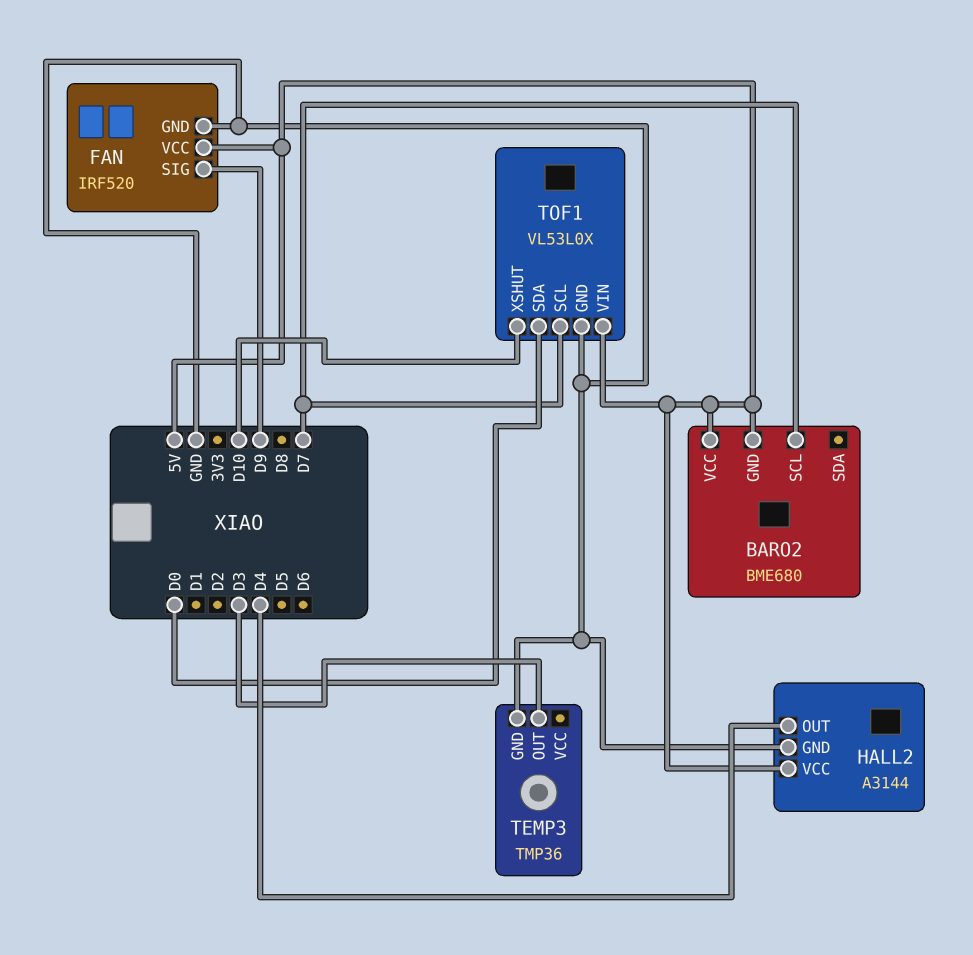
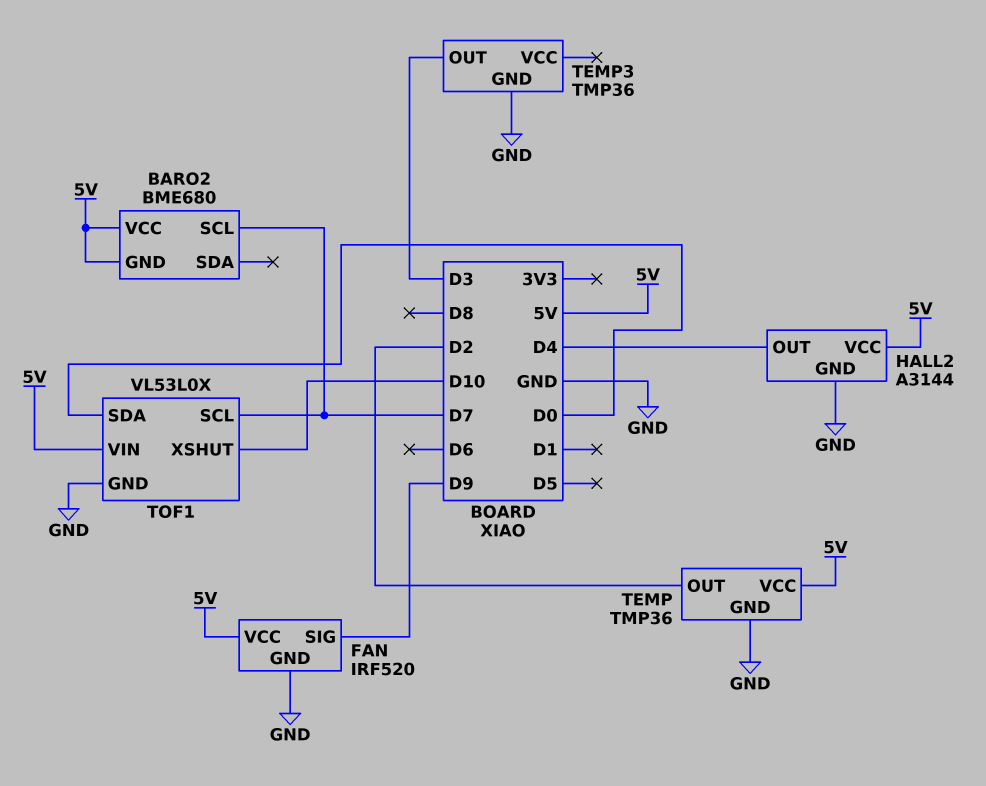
TEMP: none -> TMP36
TEMP pin GND: none -> GND
TEMP pin OUT: none -> D2
TEMP pin VCC: none -> 5V

